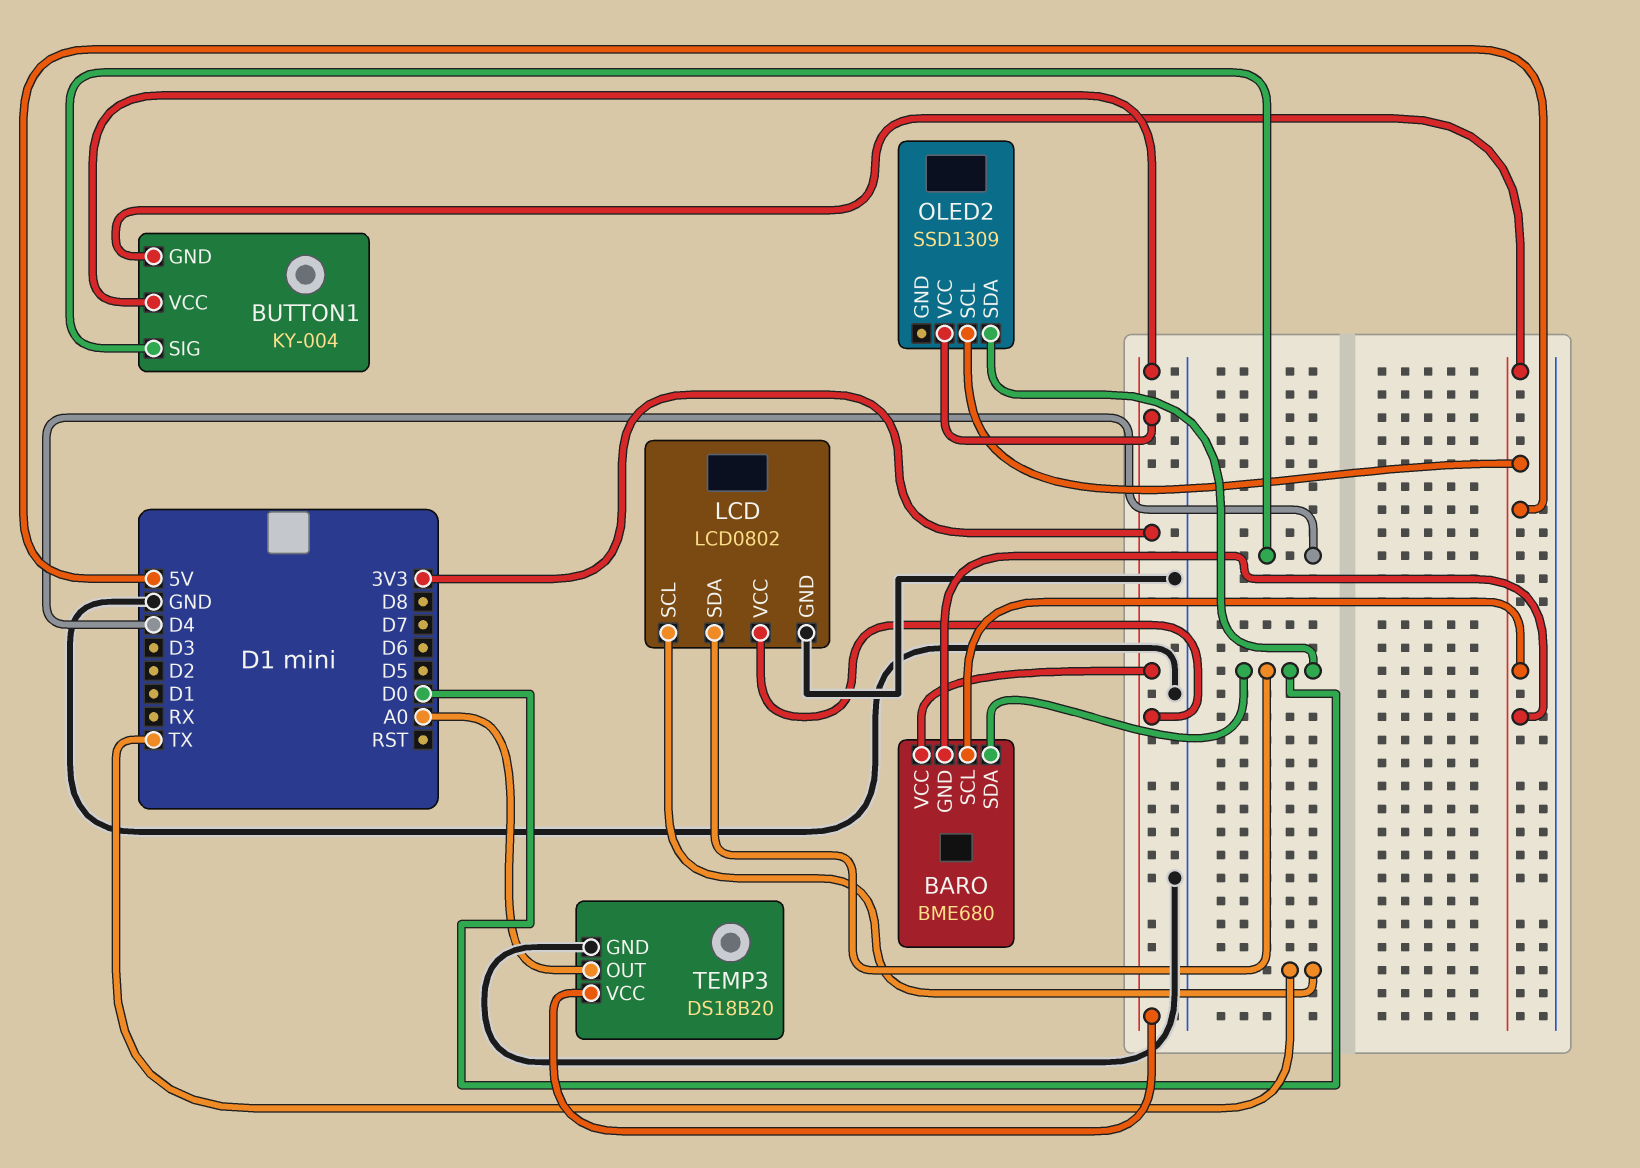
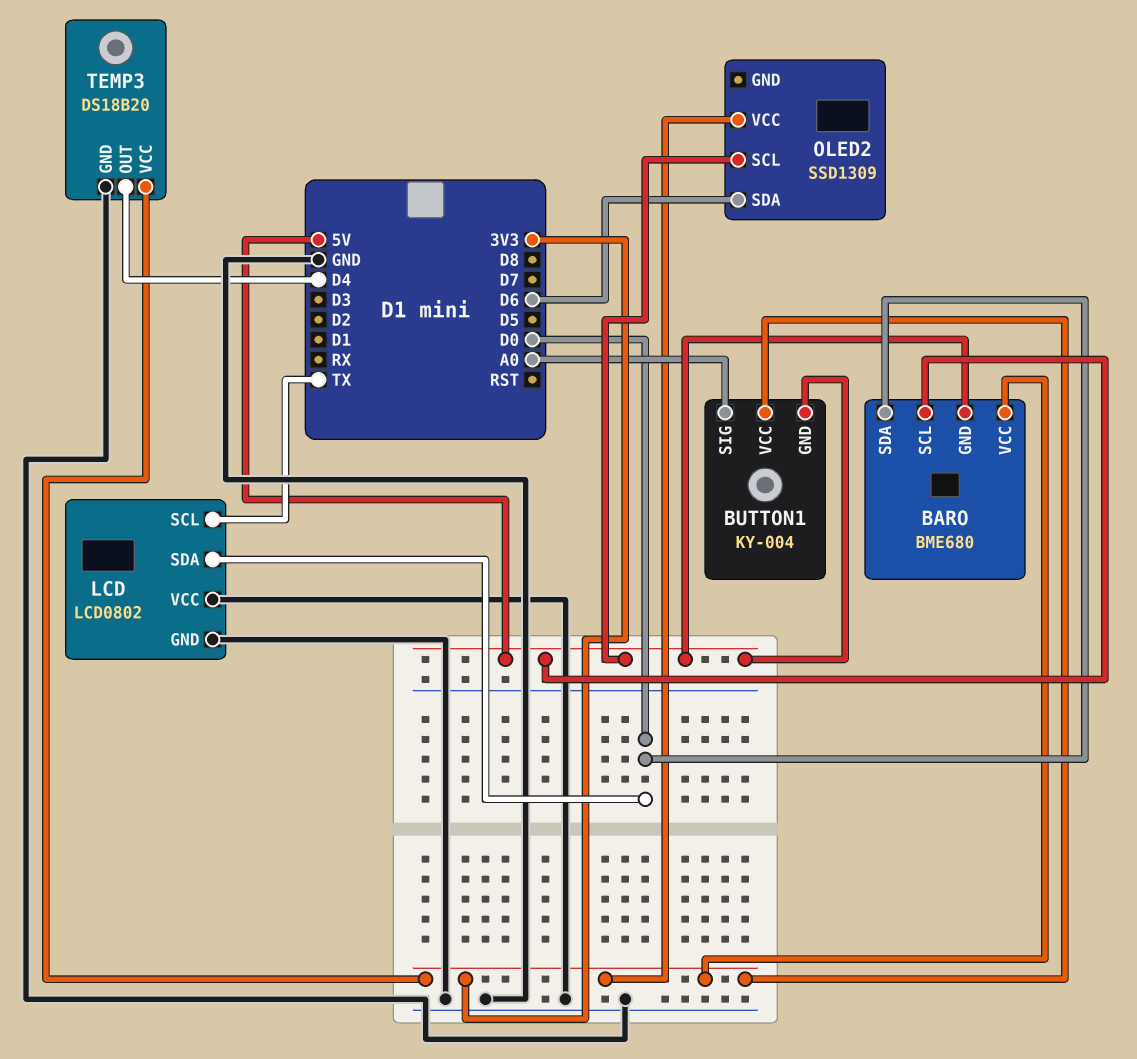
BUTTON1 pin SIG: D4 -> A0
LCD pin VCC: 3V3 -> GND
OLED2 pin SDA: D0 -> D6
TEMP3 pin OUT: A0 -> D4

